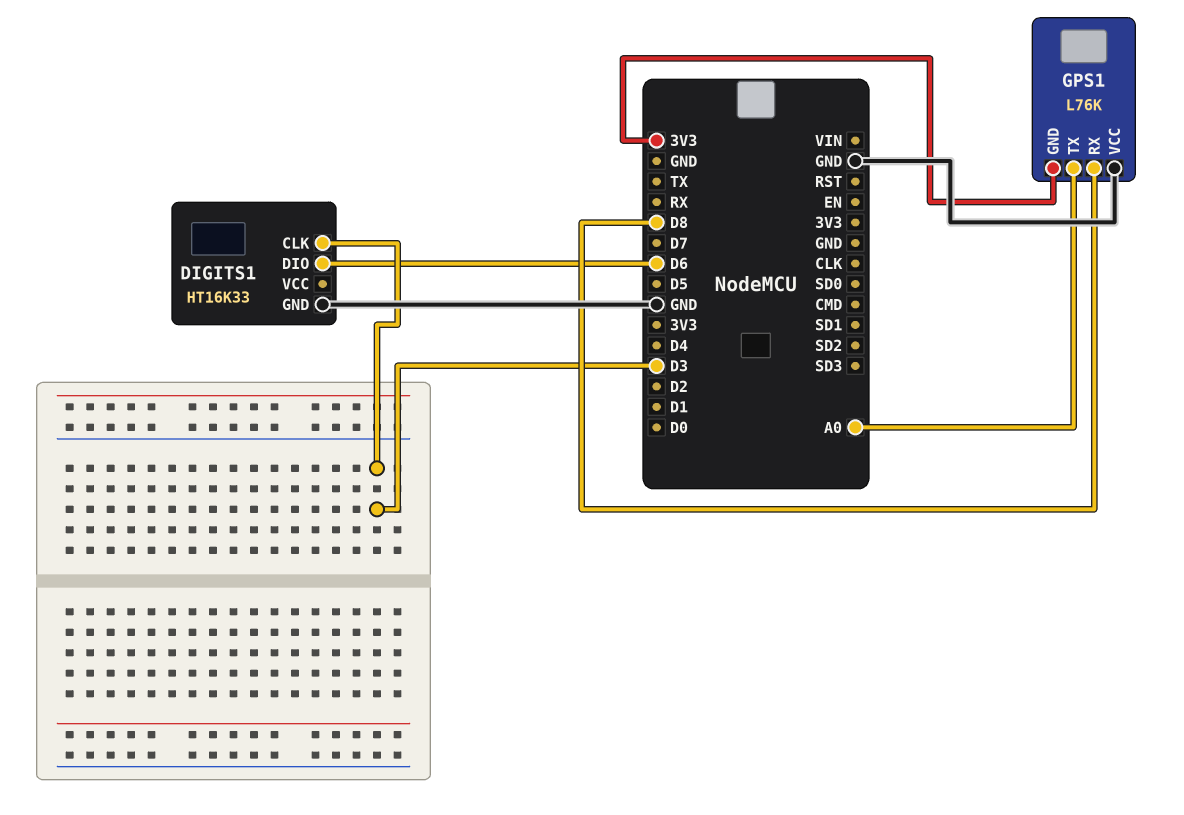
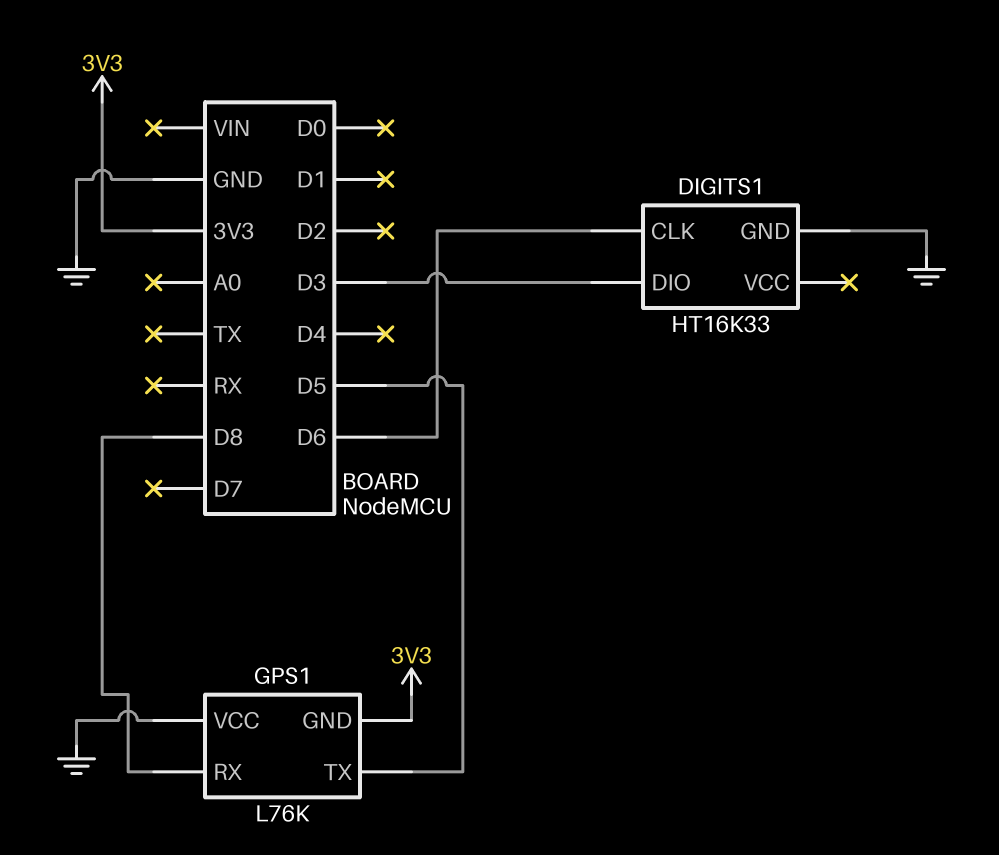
DIGITS1 pin CLK: D3 -> D6
DIGITS1 pin DIO: D6 -> D3
GPS1 pin TX: A0 -> D5

